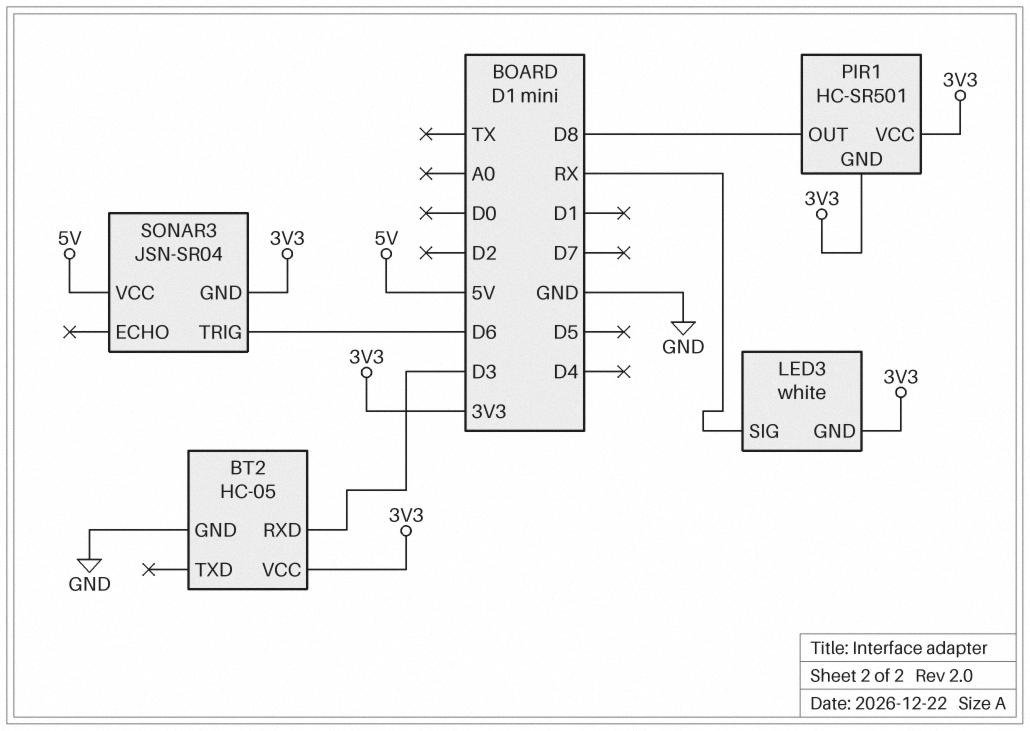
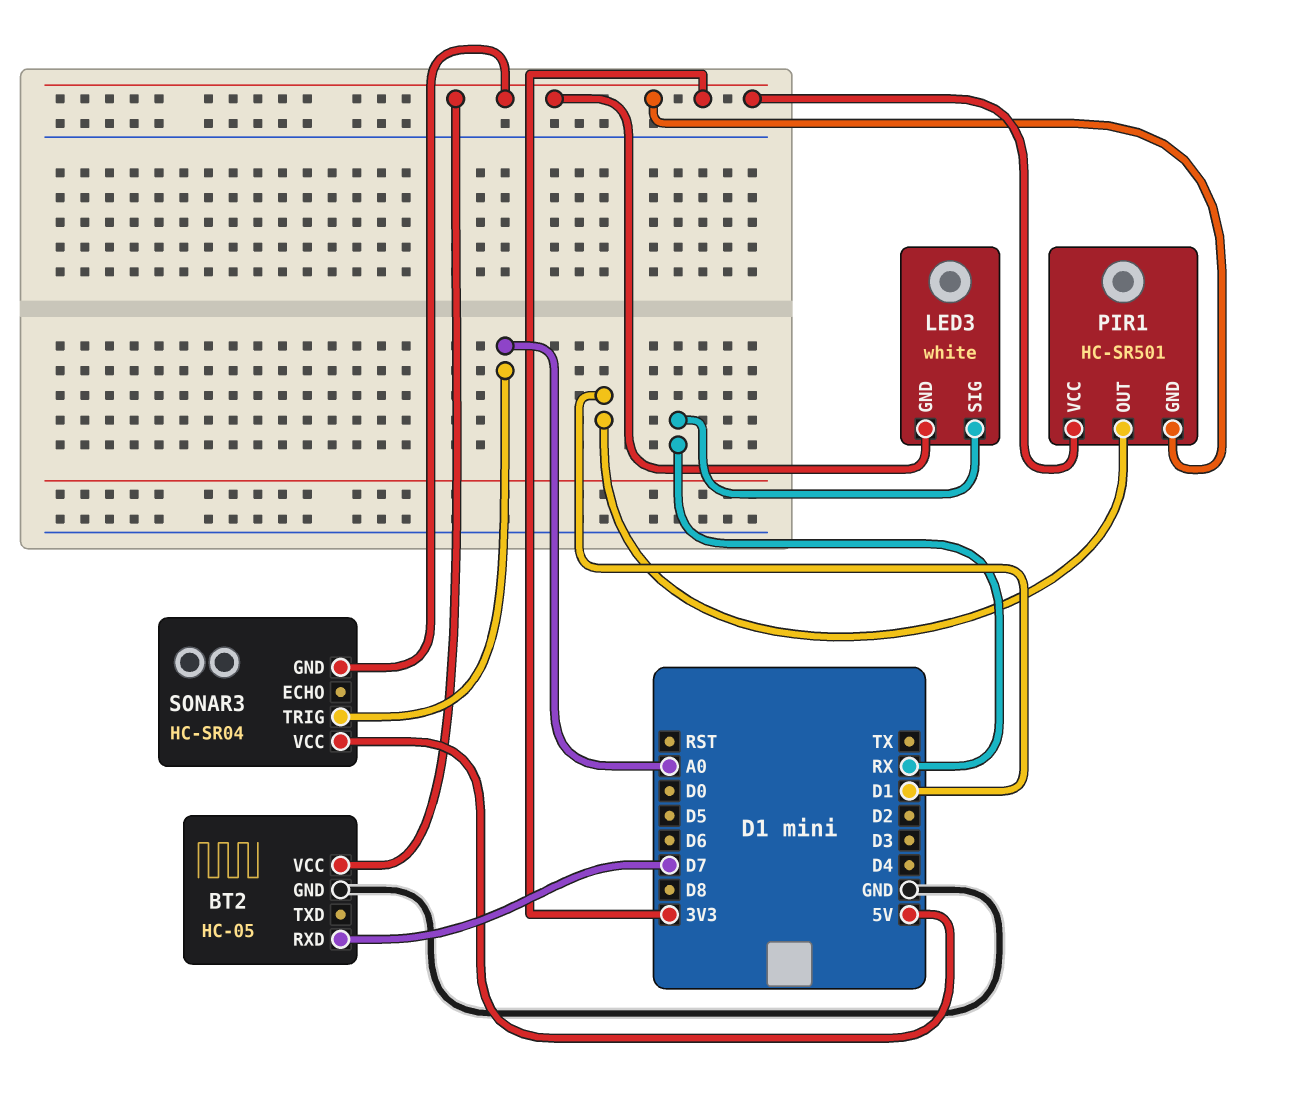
BT2 pin RXD: D3 -> D7
PIR1 pin OUT: D8 -> D1
SONAR3: JSN-SR04 -> HC-SR04
SONAR3 pin TRIG: D6 -> A0

